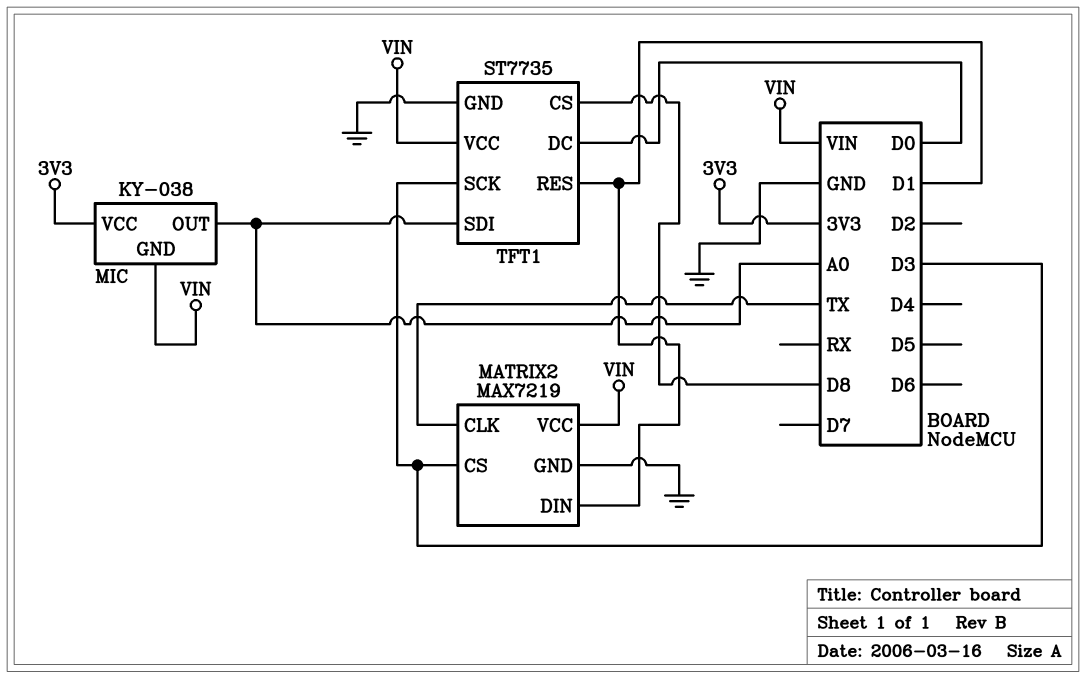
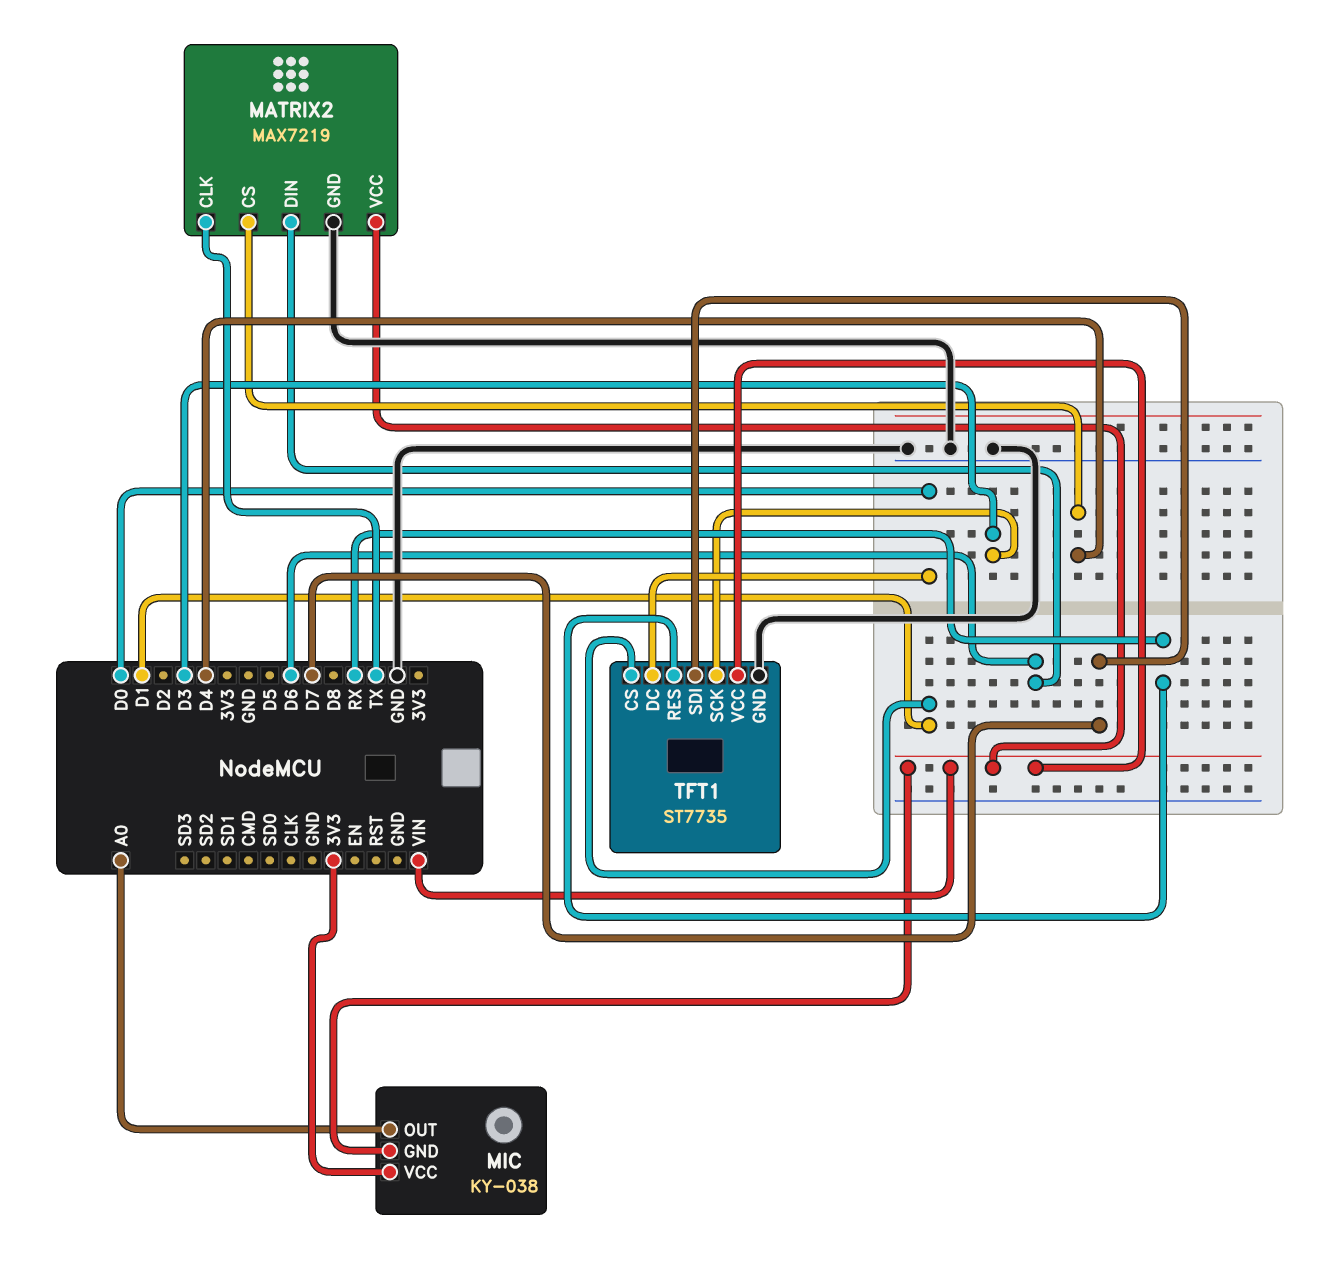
MATRIX2 pin CS: D3 -> D4
MATRIX2 pin DIN: D1 -> D6
TFT1 pin CS: D8 -> D1
TFT1 pin RES: D1 -> RX
TFT1 pin SDI: A0 -> D7

